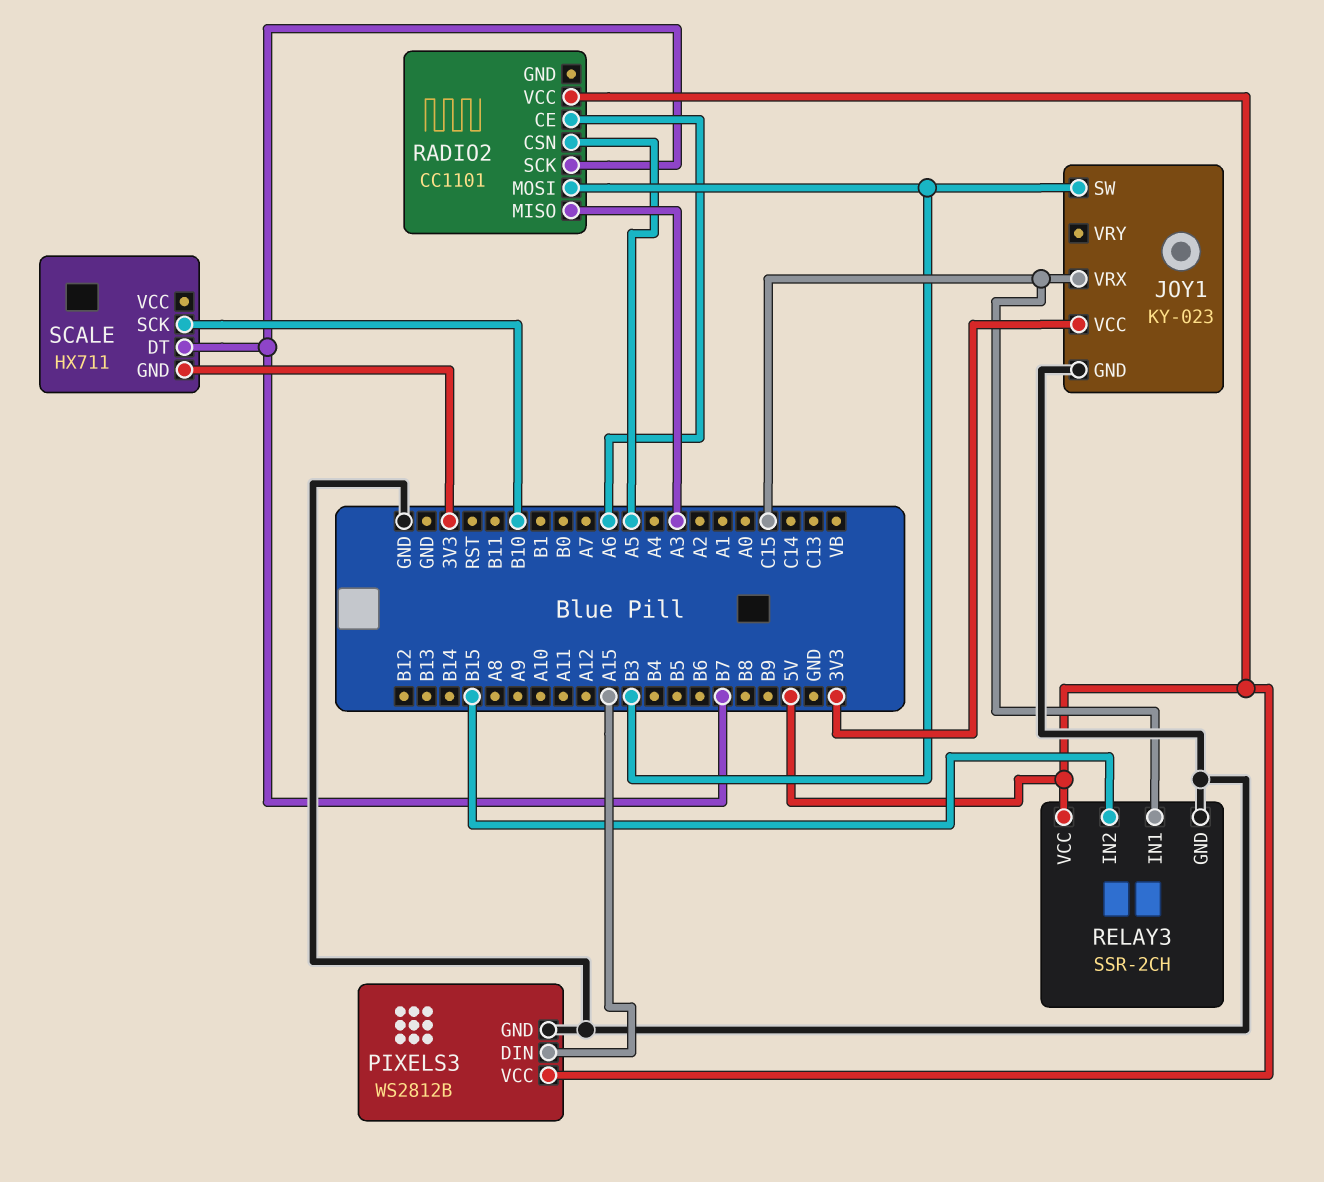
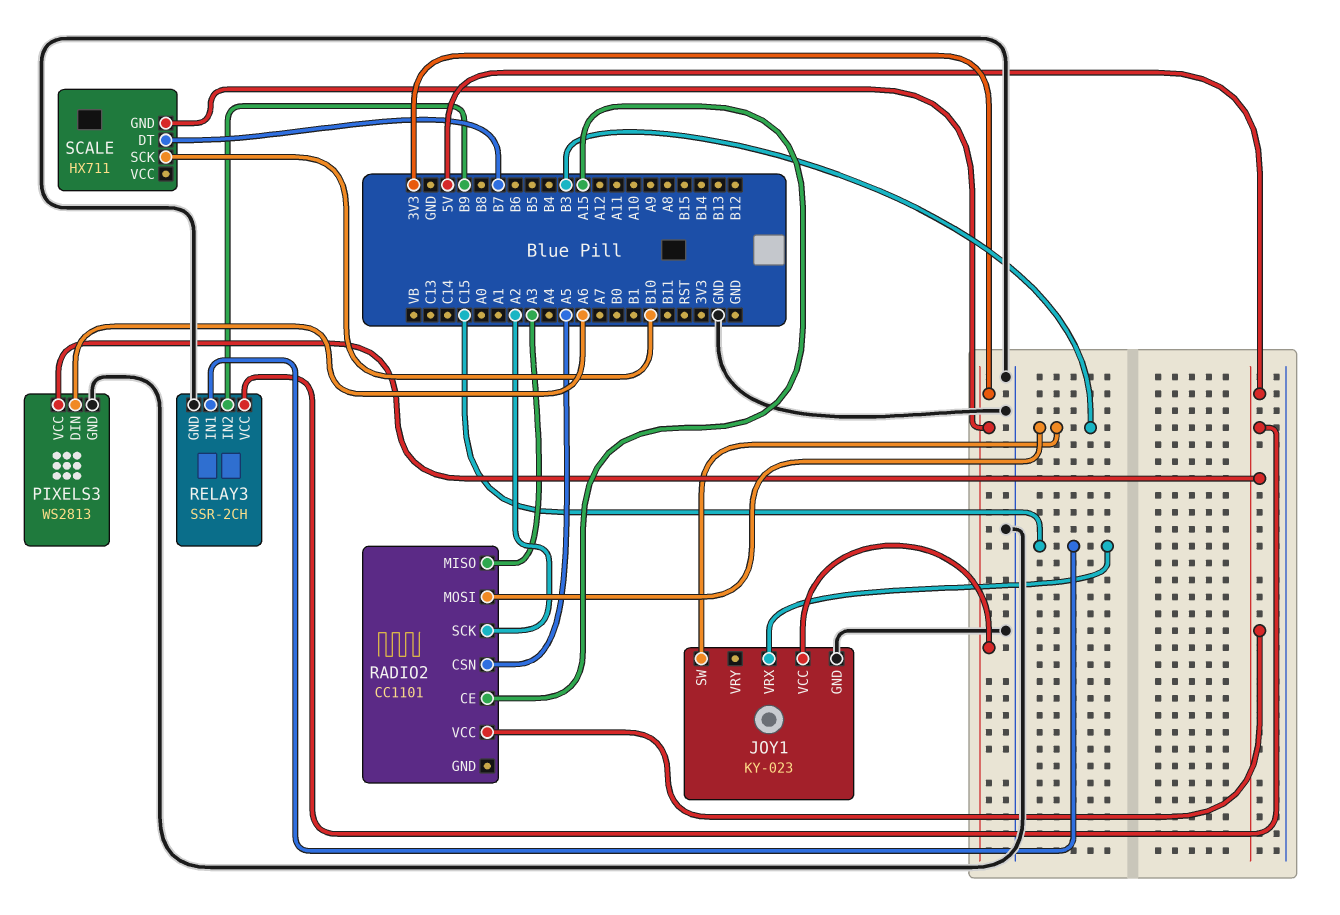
PIXELS3: WS2812B -> WS2813
PIXELS3 pin DIN: A15 -> A6
RADIO2 pin CE: A6 -> A15
RADIO2 pin SCK: B7 -> A2
RELAY3 pin IN2: B15 -> B9

